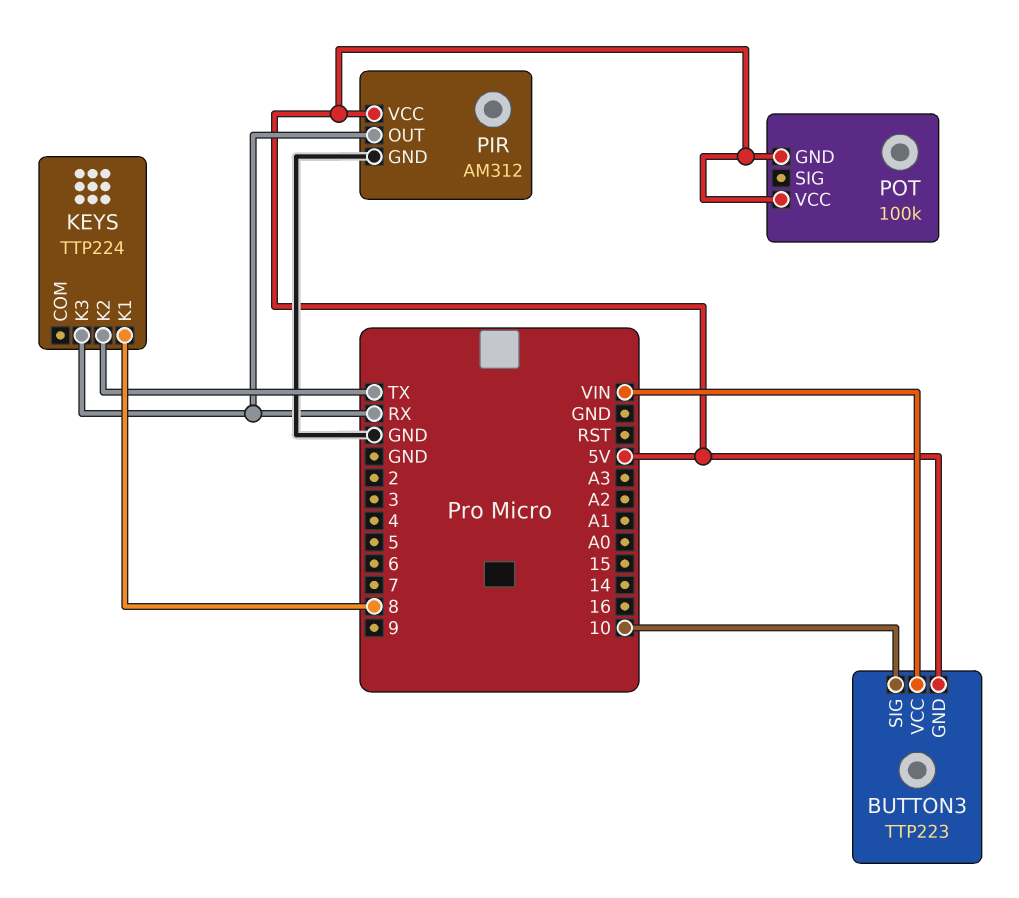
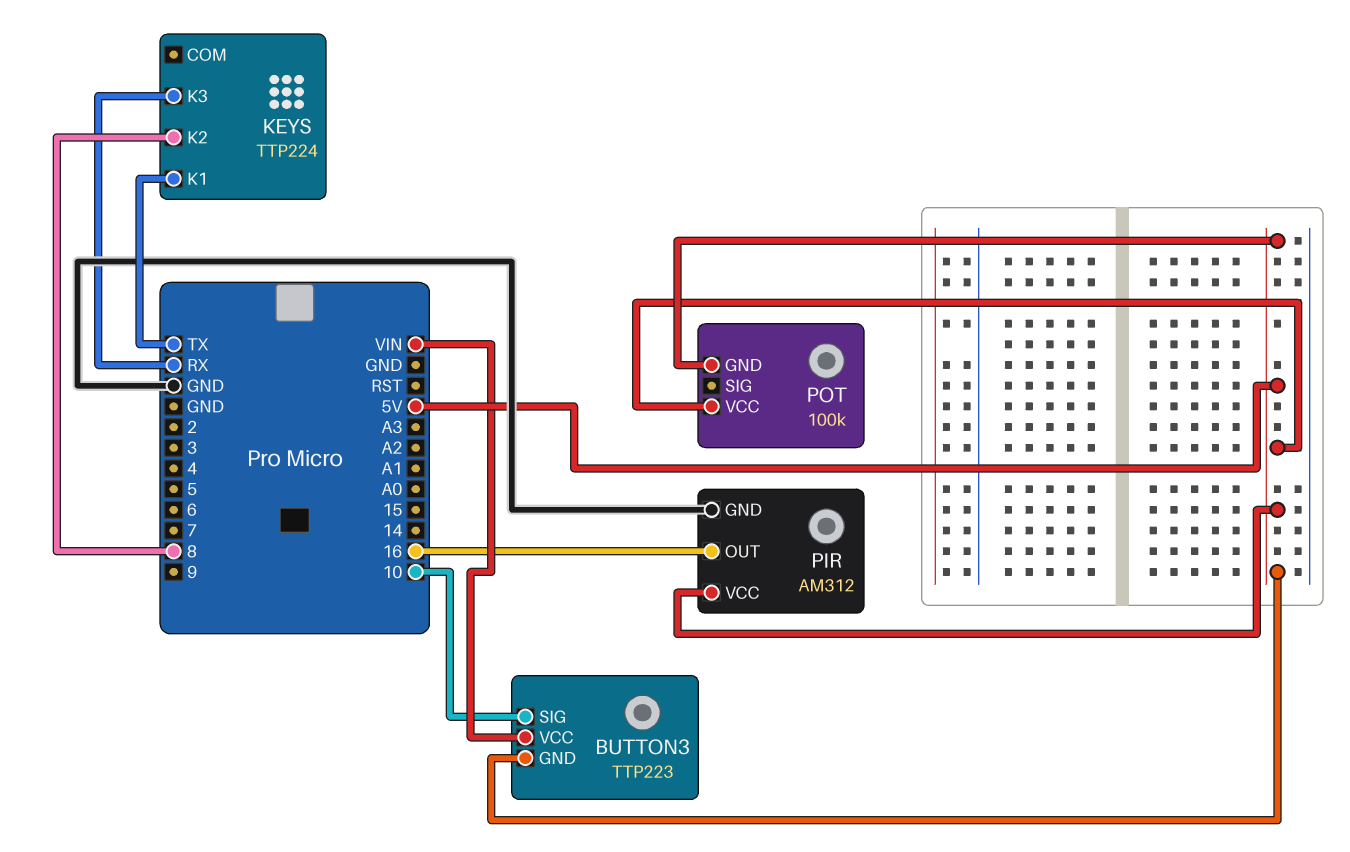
KEYS pin K1: 8 -> TX
KEYS pin K2: TX -> 8
PIR pin OUT: RX -> 16

